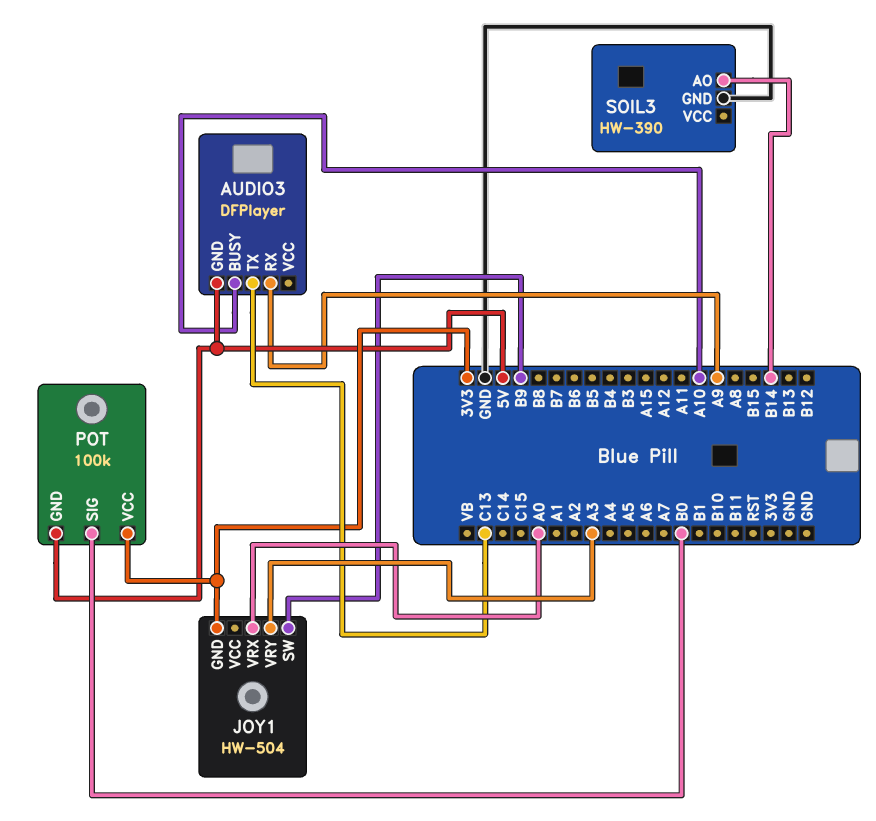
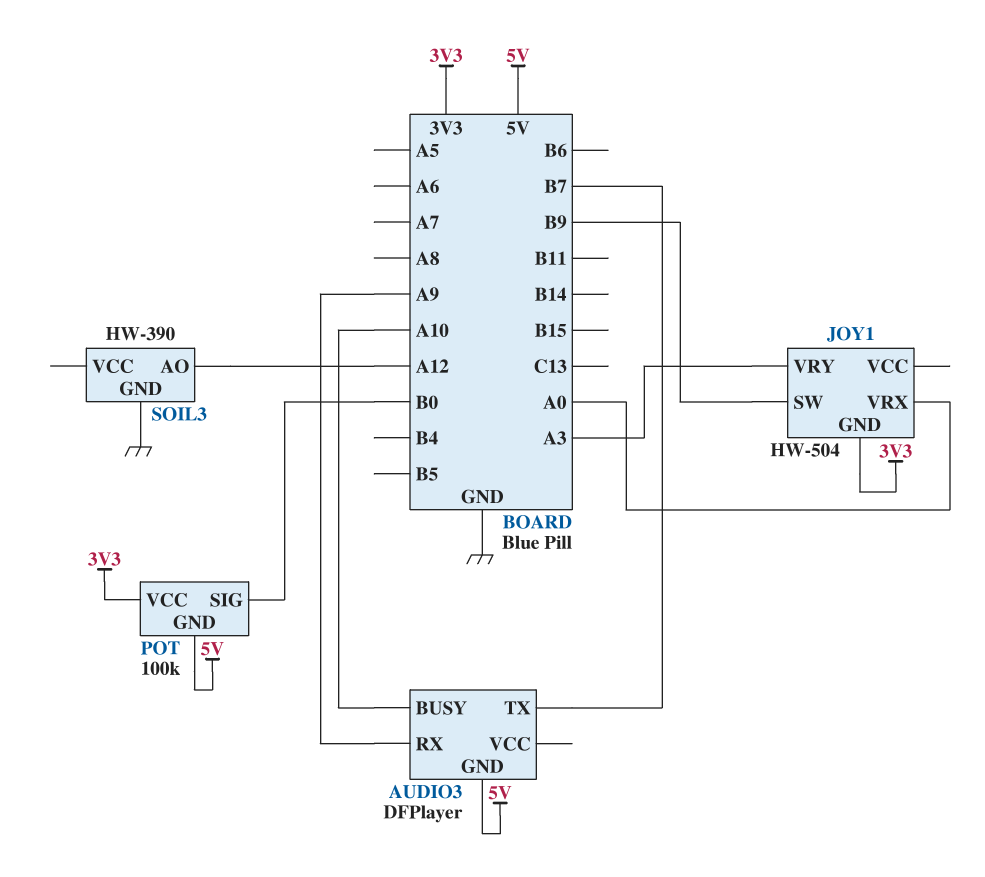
AUDIO3 pin TX: C13 -> B7
SOIL3 pin AO: B14 -> A12

